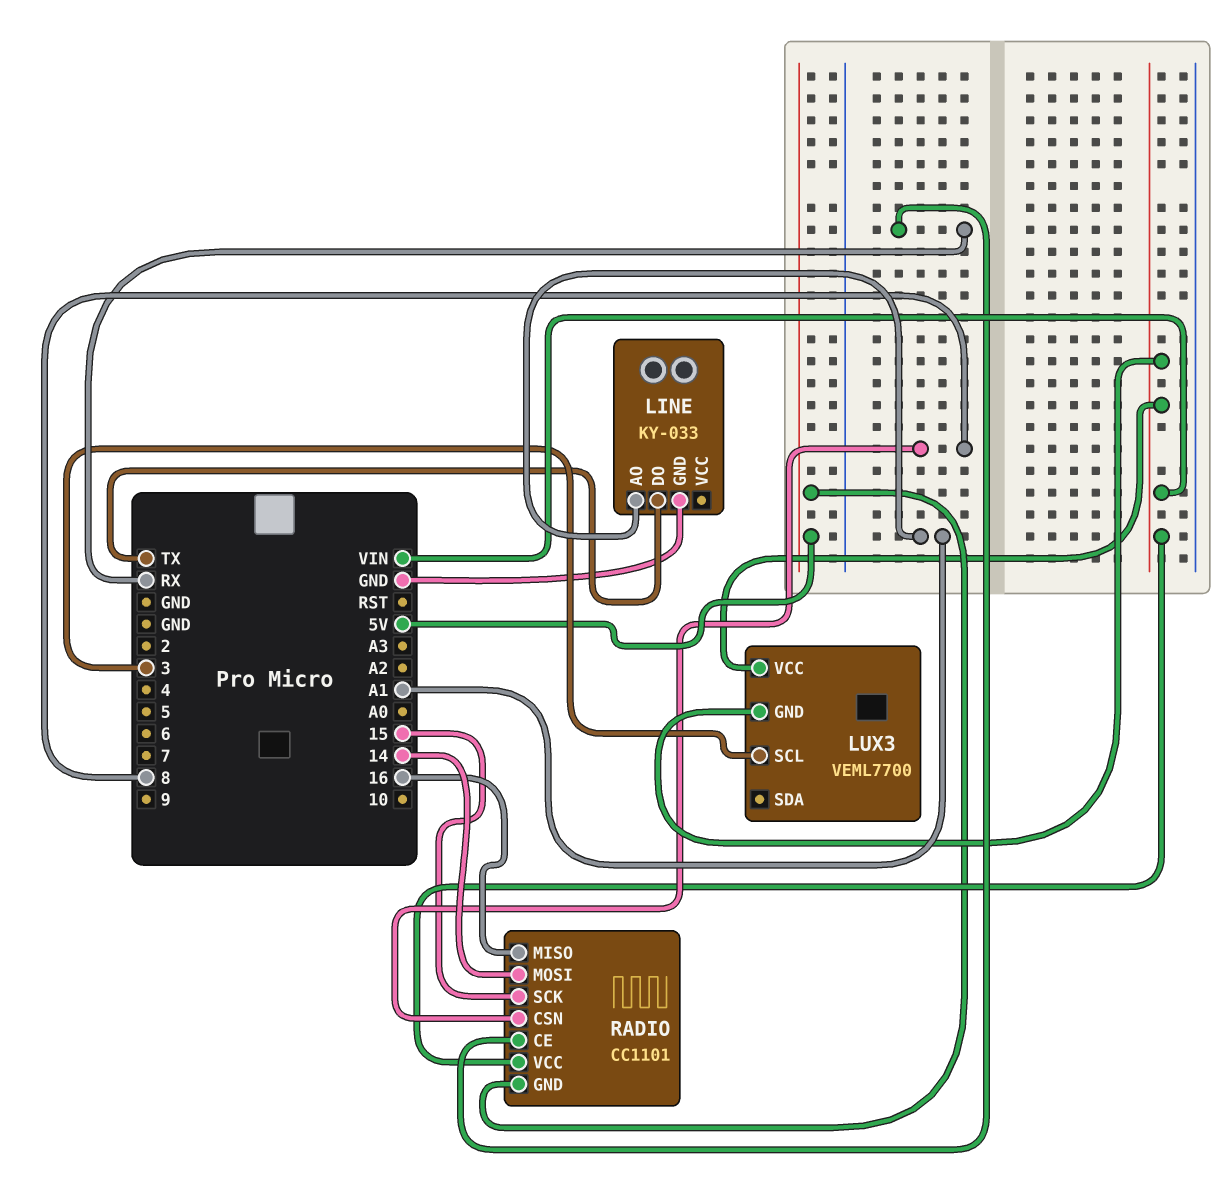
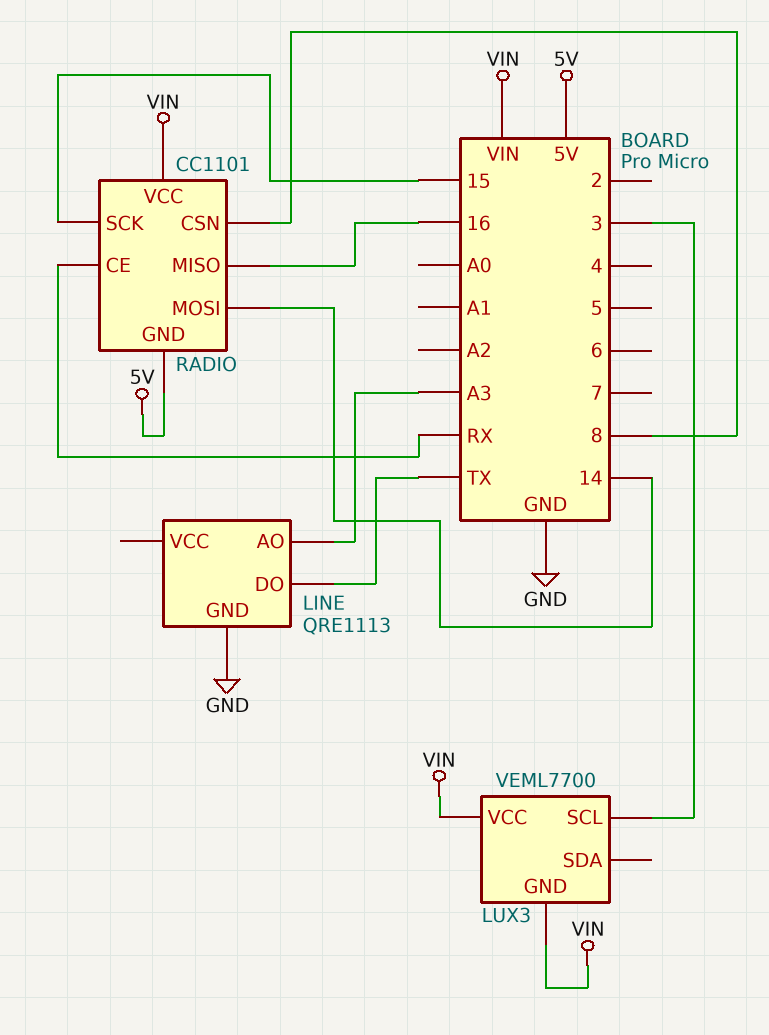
LINE: KY-033 -> QRE1113
LINE pin AO: A1 -> A3

